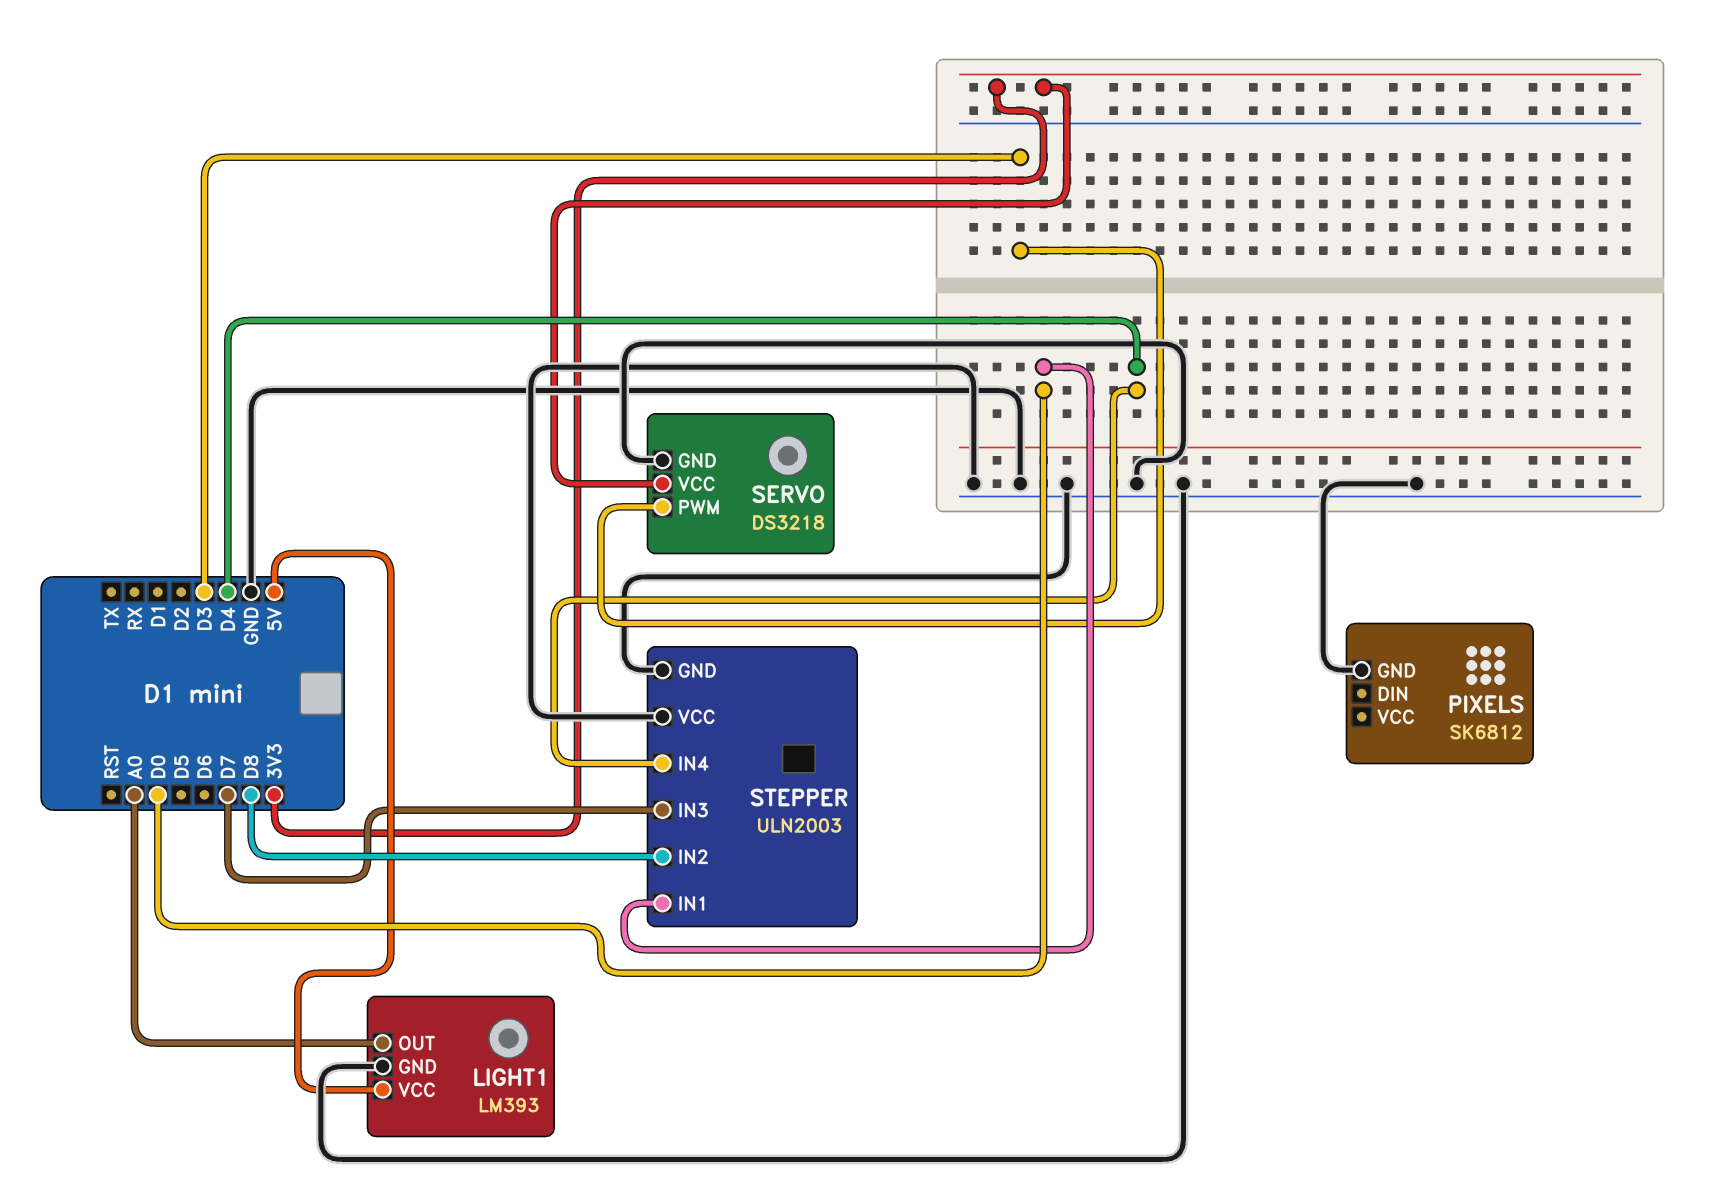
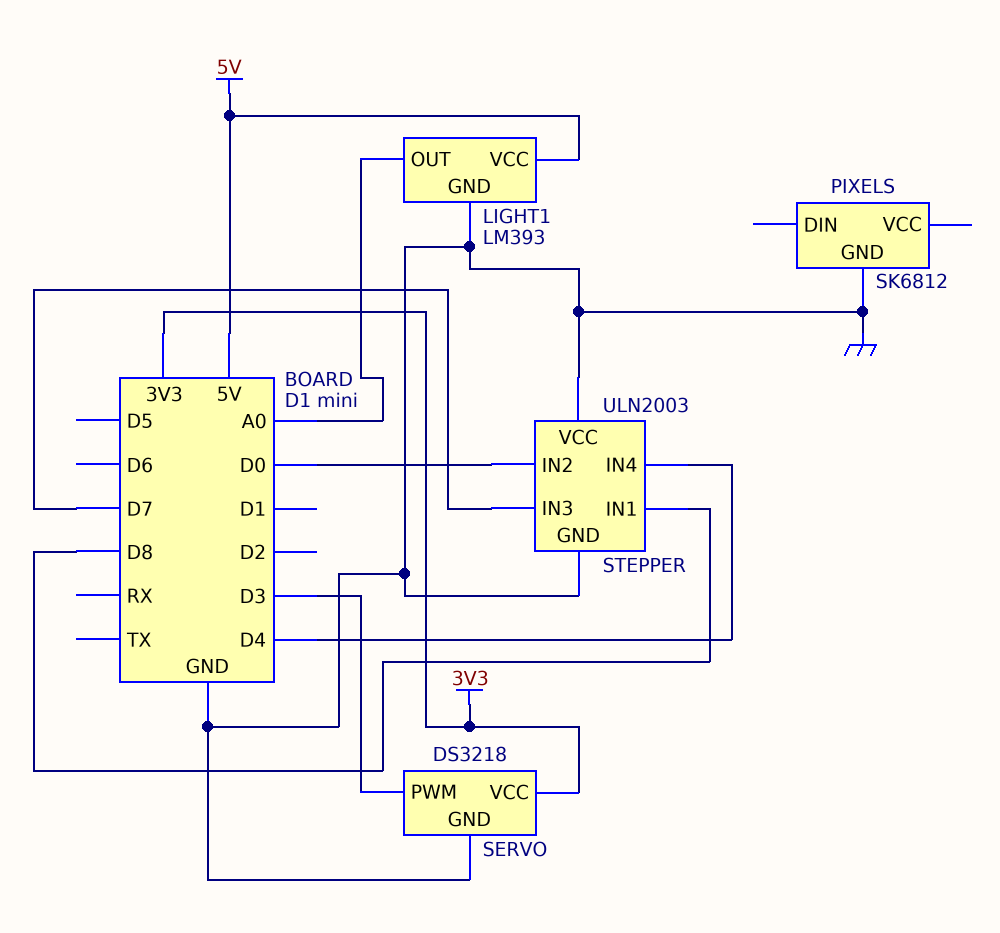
STEPPER pin IN1: D0 -> D8
STEPPER pin IN2: D8 -> D0

